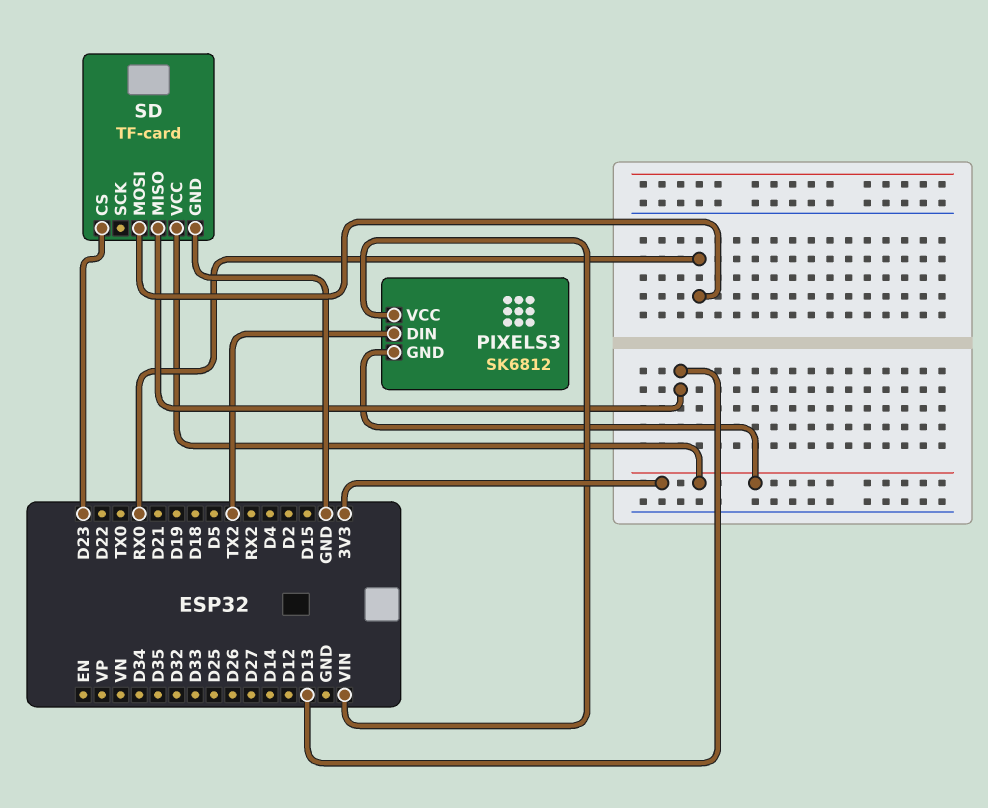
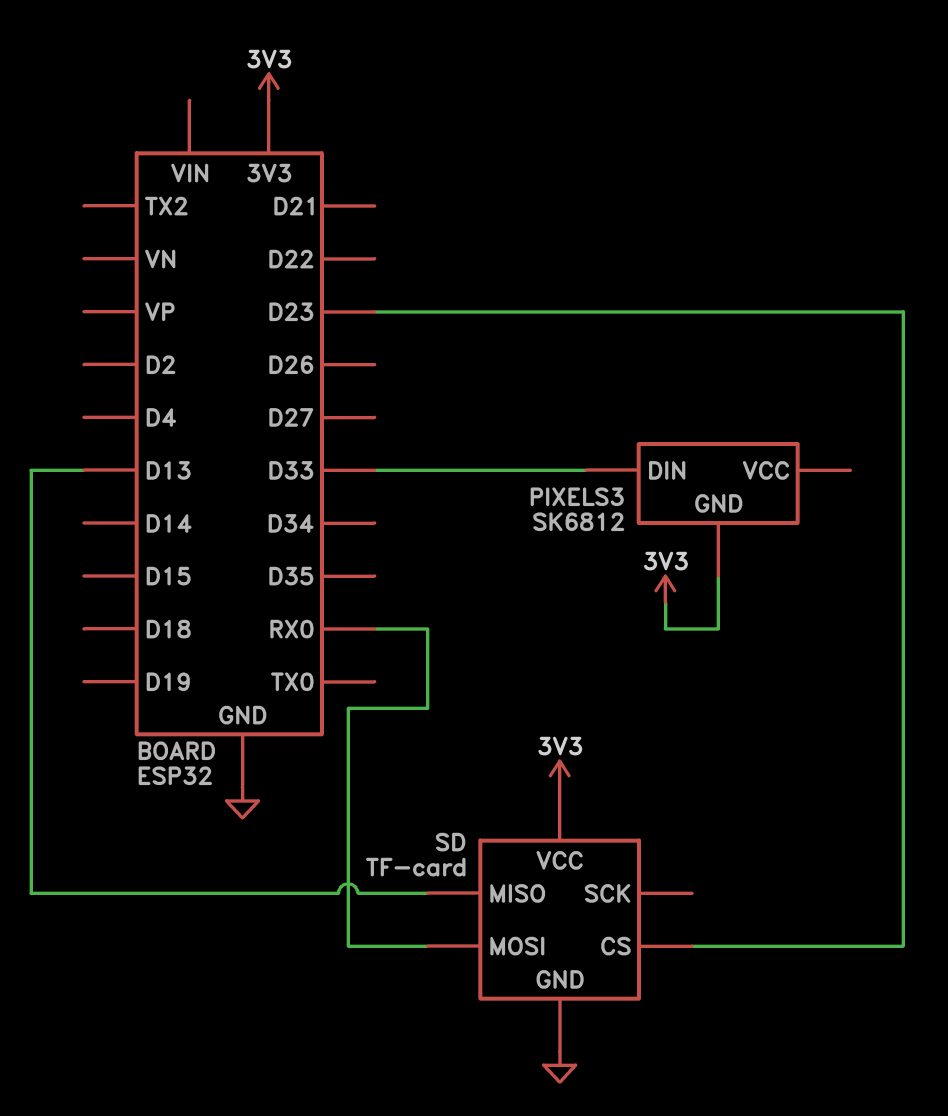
PIXELS3 pin DIN: TX2 -> D33
PIXELS3 pin VCC: VIN -> none

